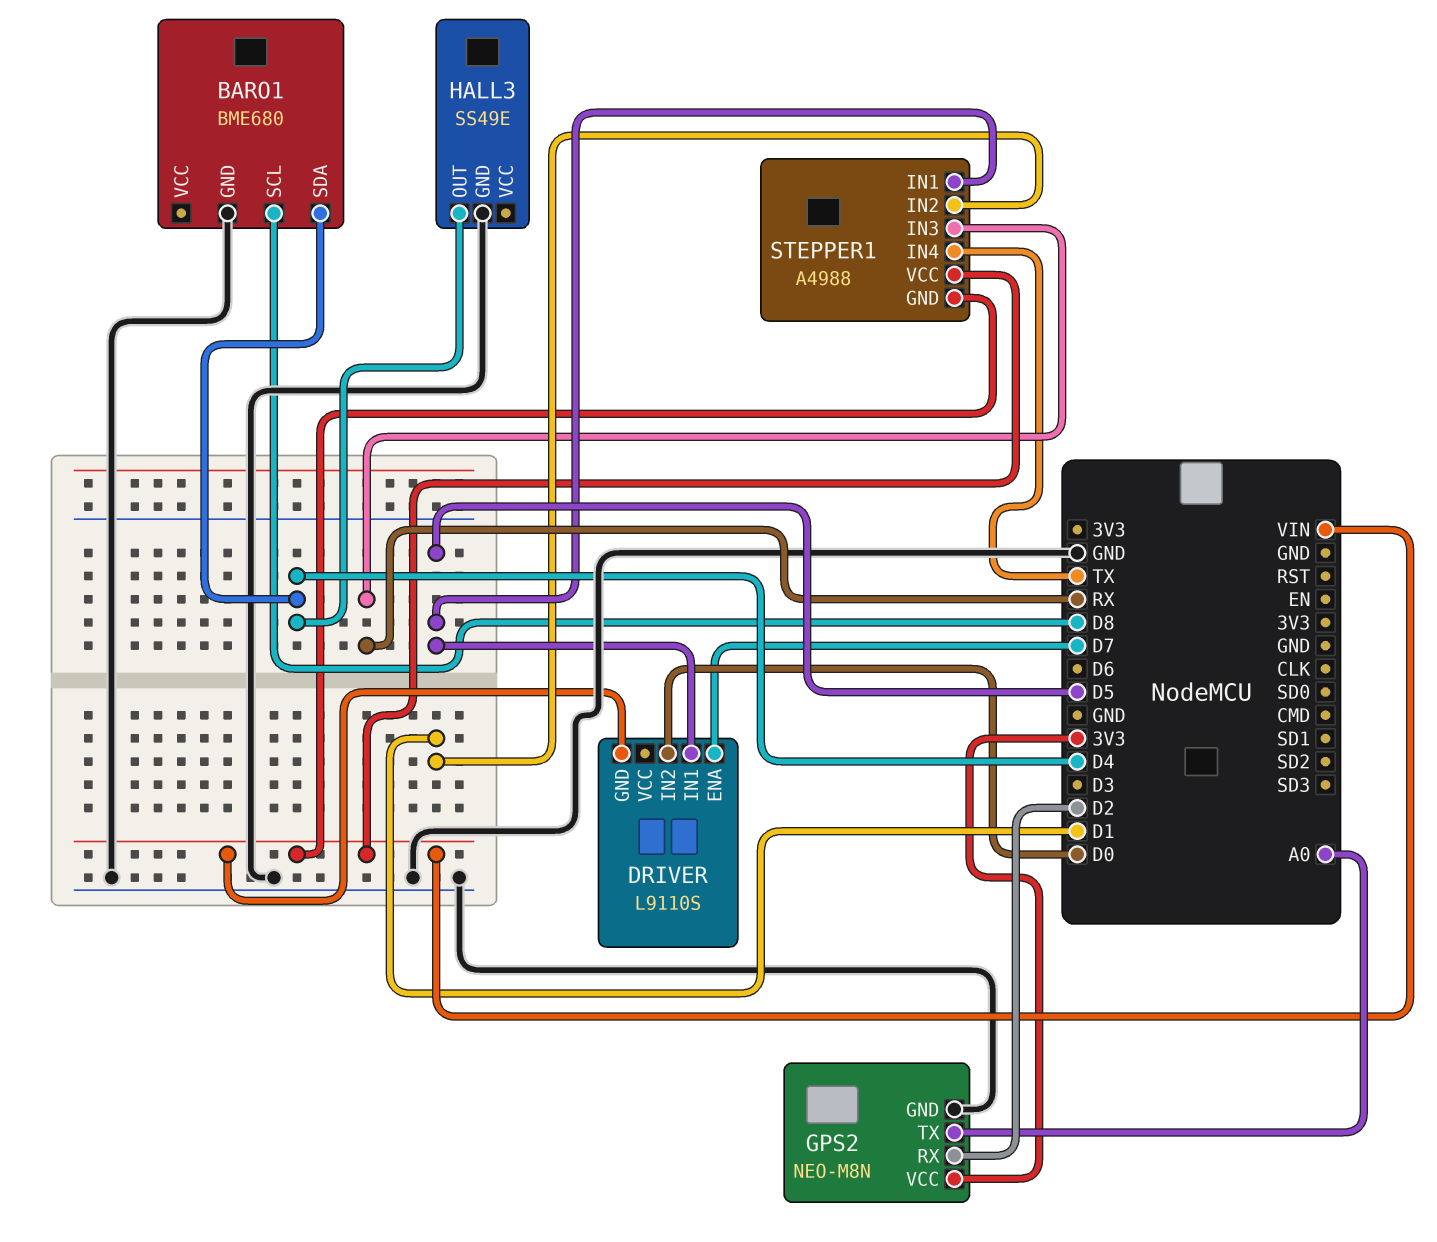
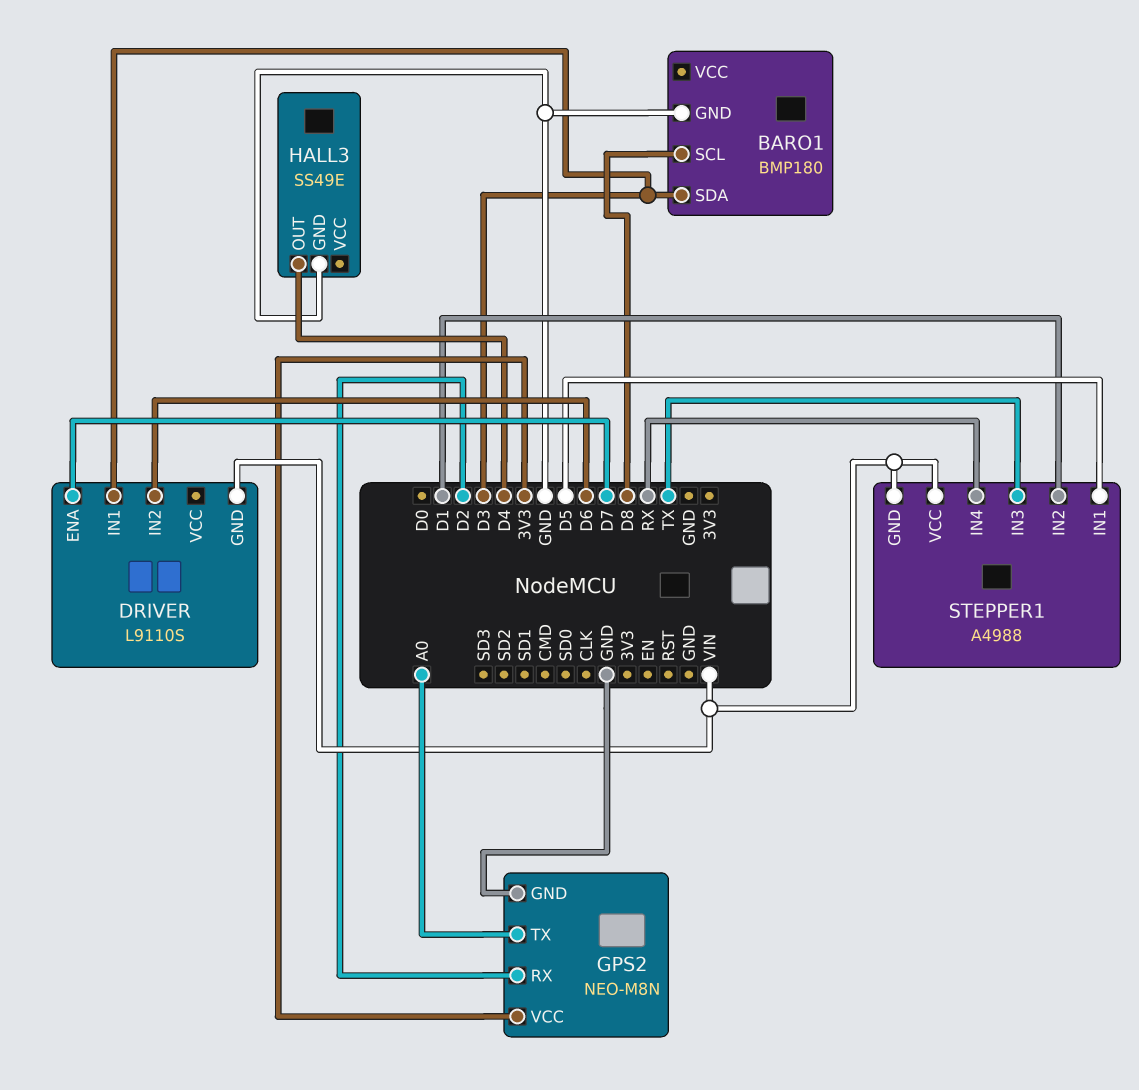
BARO1: BME680 -> BMP180
BARO1 pin SDA: D4 -> D3
DRIVER pin IN1: D5 -> D3
DRIVER pin IN2: D0 -> D6
STEPPER1 pin IN3: RX -> TX
STEPPER1 pin IN4: TX -> RX

